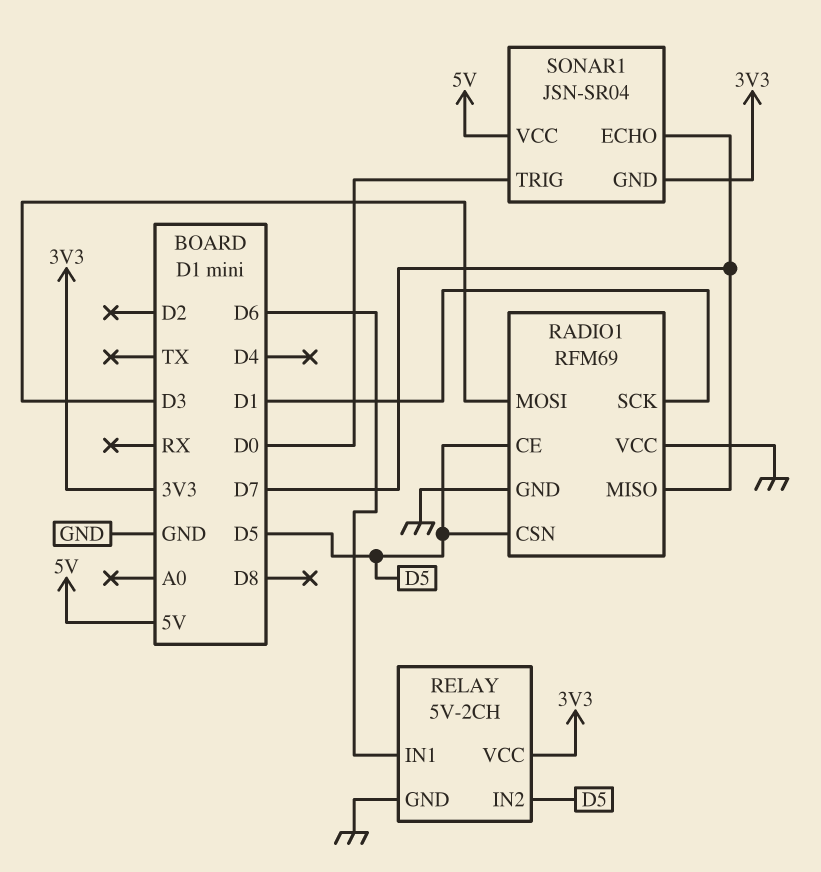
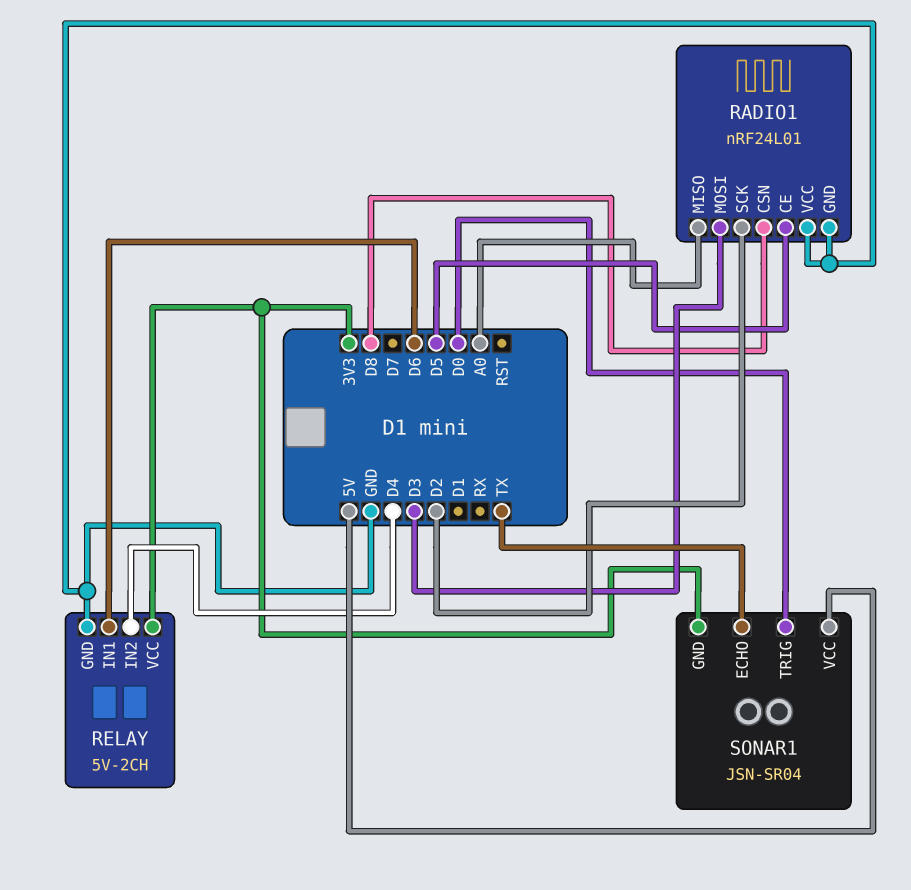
RADIO1: RFM69 -> nRF24L01
RADIO1 pin CSN: D5 -> D8
RADIO1 pin MISO: D7 -> A0
RADIO1 pin SCK: D1 -> D2
RELAY pin IN2: D5 -> D4
SONAR1 pin ECHO: D7 -> TX

